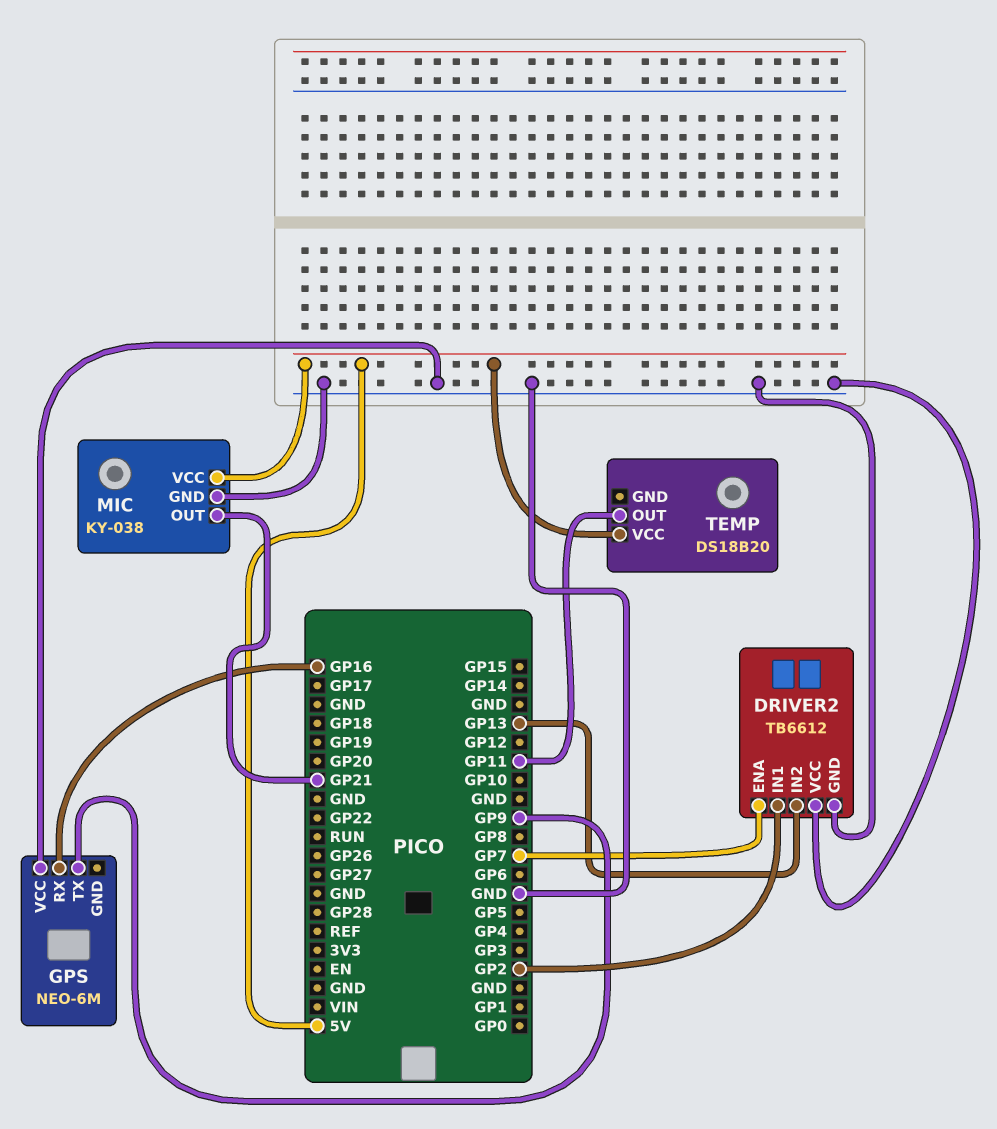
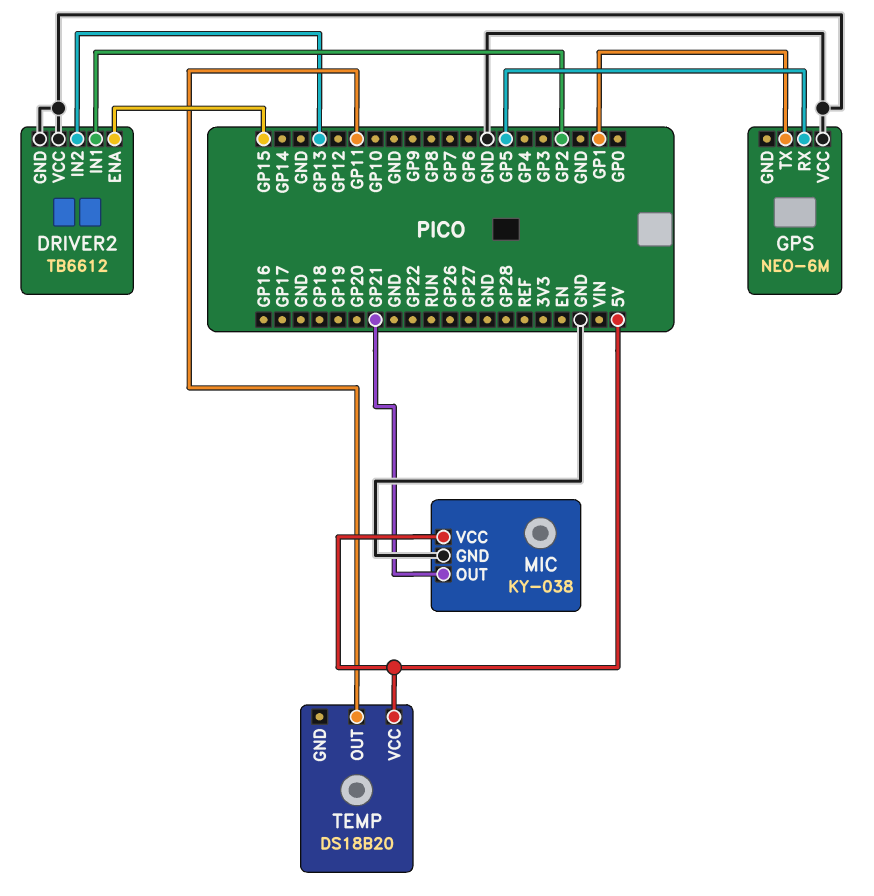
DRIVER2 pin ENA: GP7 -> GP15
GPS pin RX: GP16 -> GP5
GPS pin TX: GP9 -> GP1

